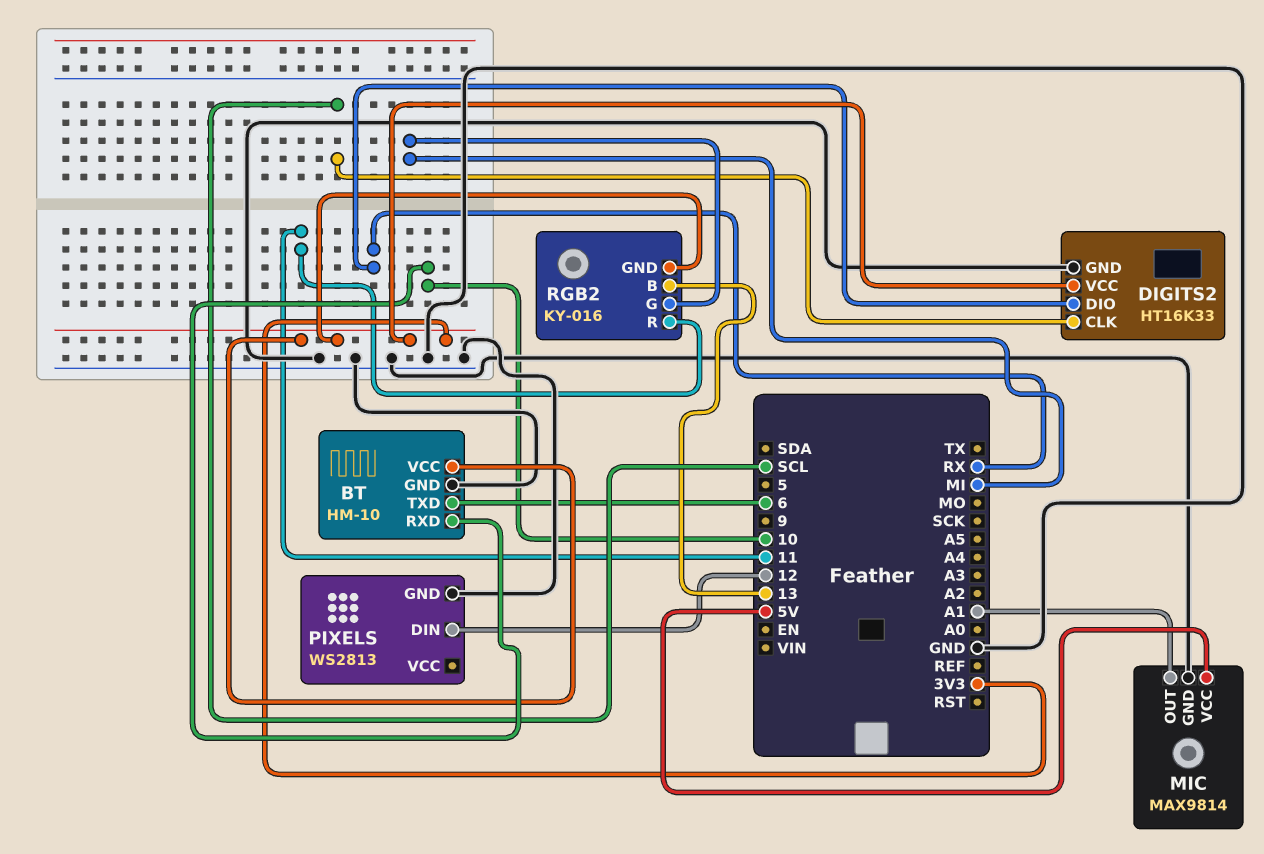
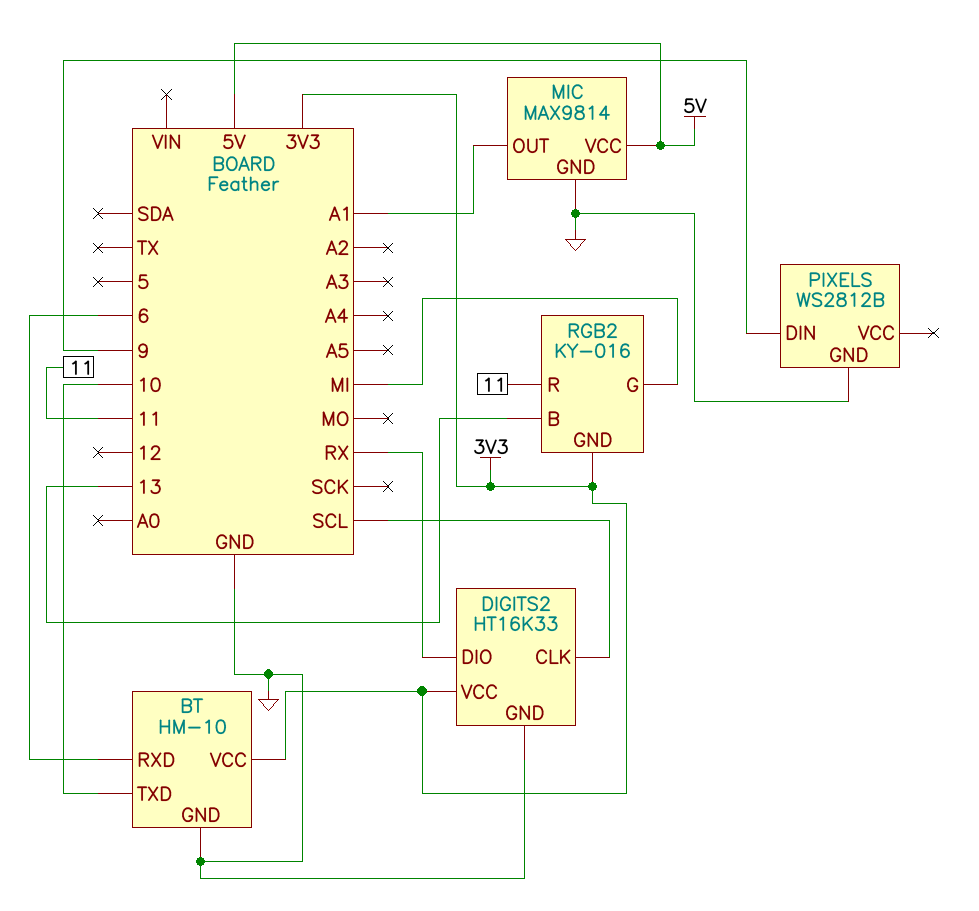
BT pin RXD: 10 -> 6
BT pin TXD: 6 -> 10
PIXELS: WS2813 -> WS2812B
PIXELS pin DIN: 12 -> 9

